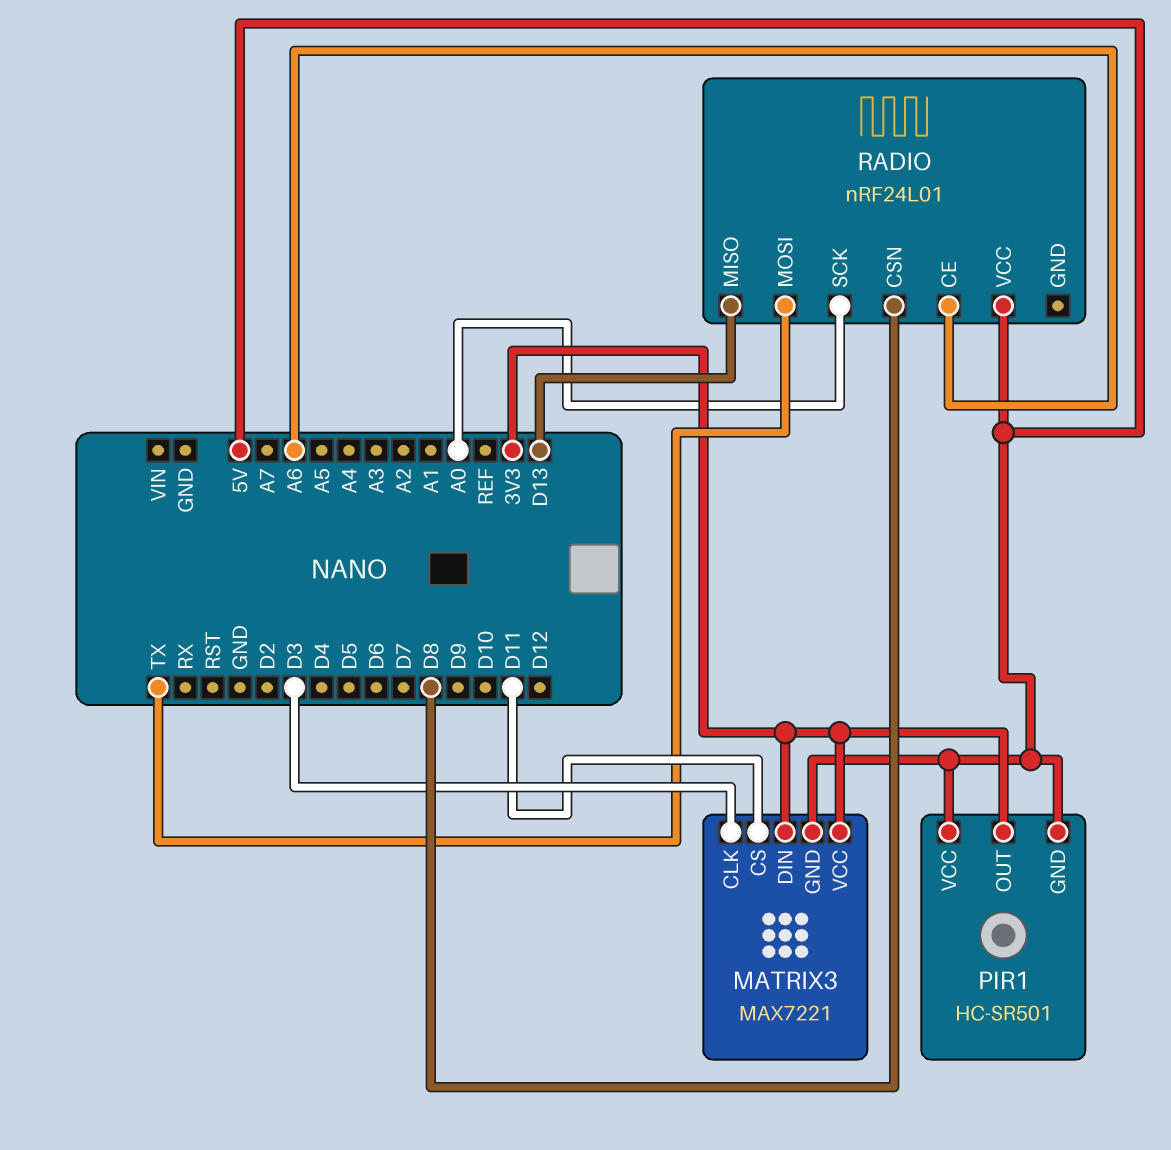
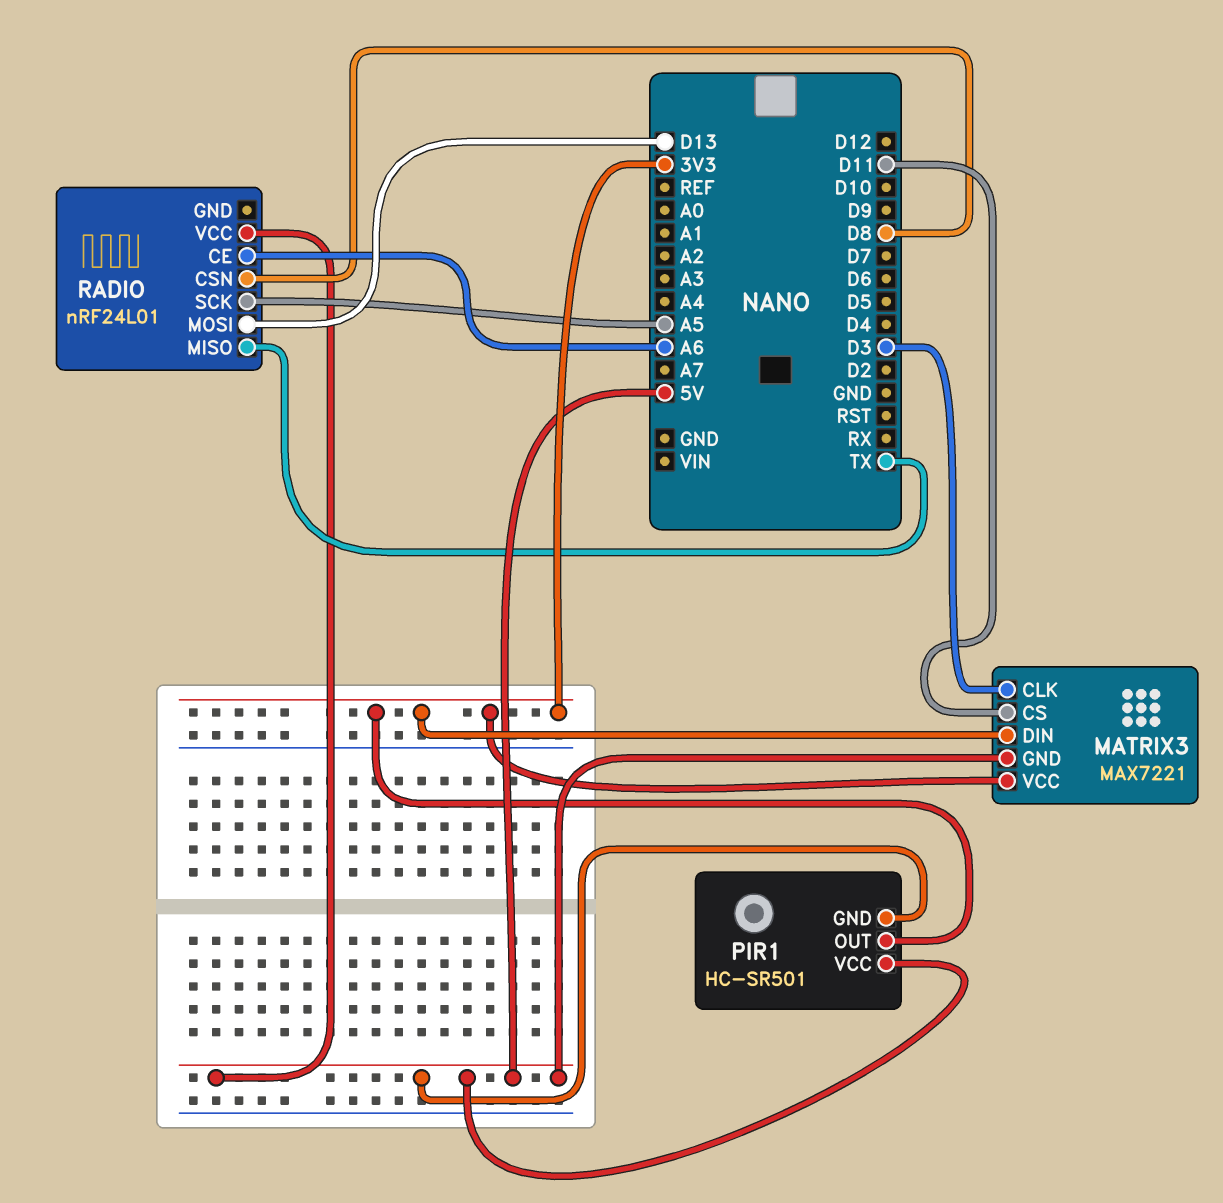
RADIO pin MISO: D13 -> TX
RADIO pin MOSI: TX -> D13
RADIO pin SCK: A0 -> A5

